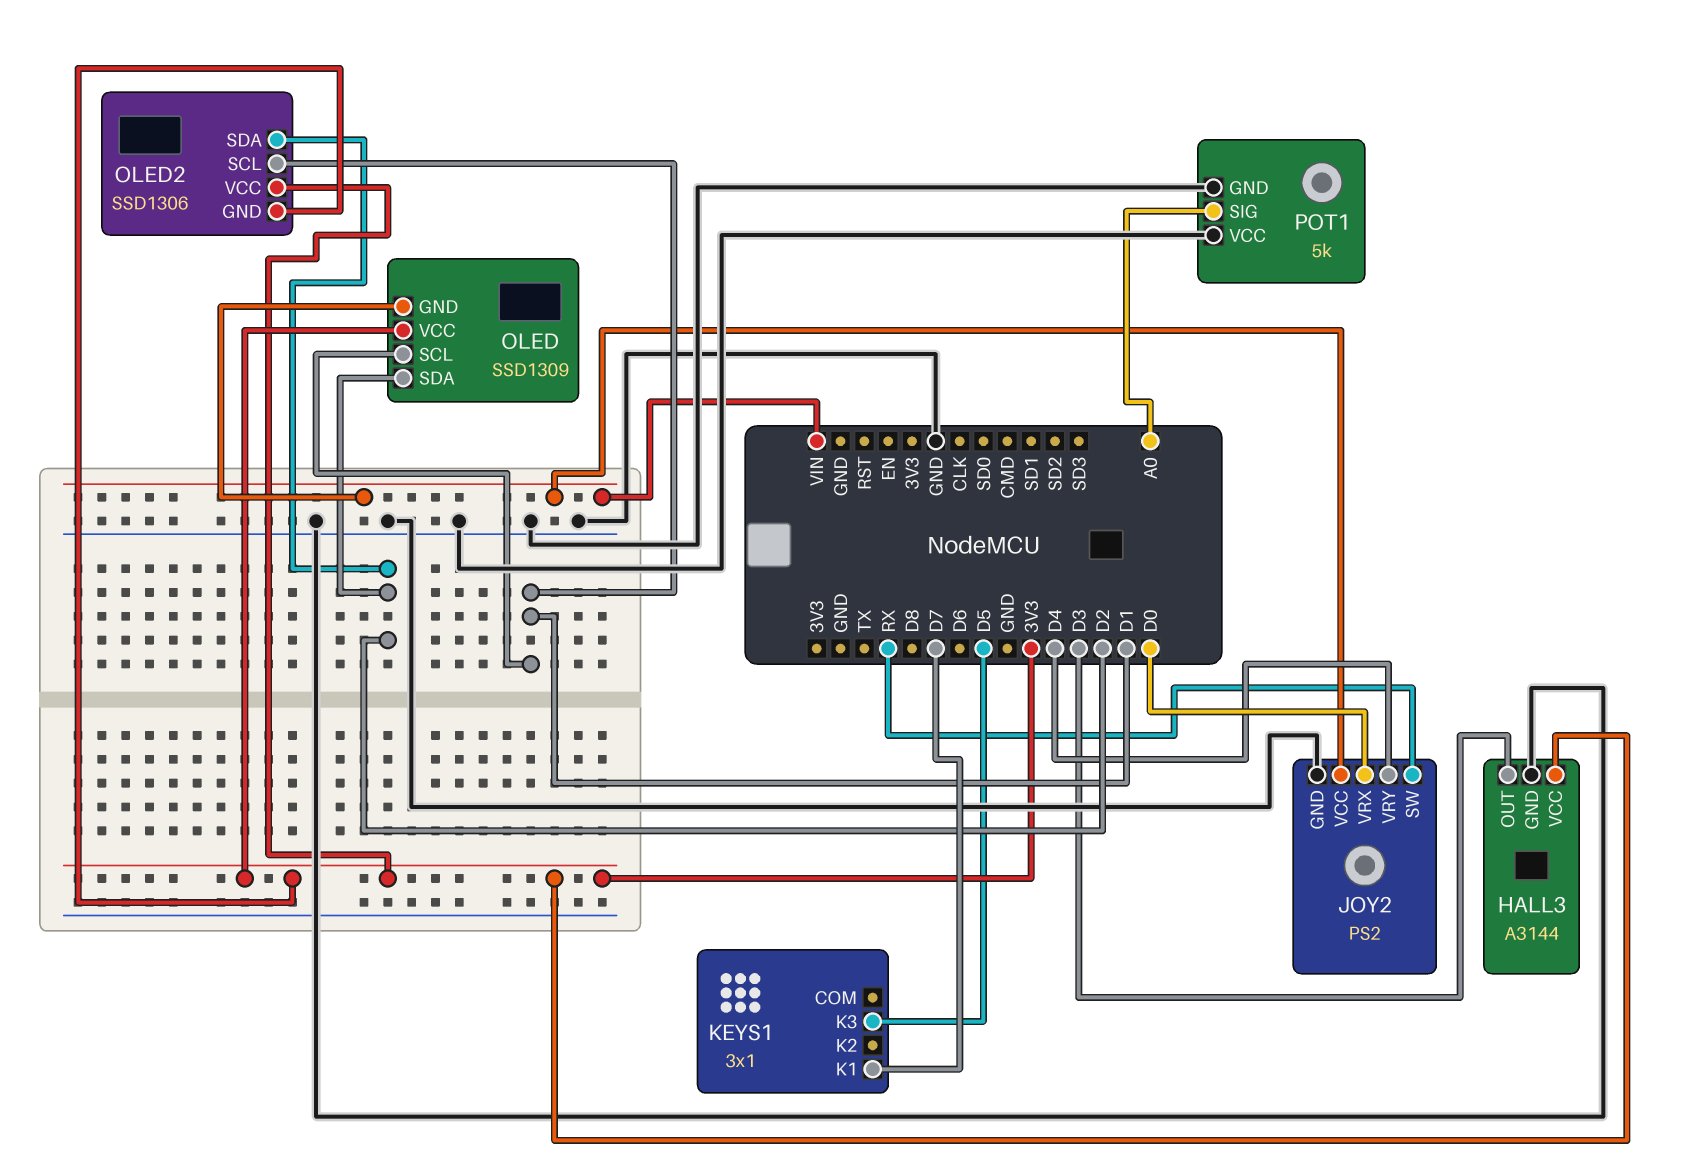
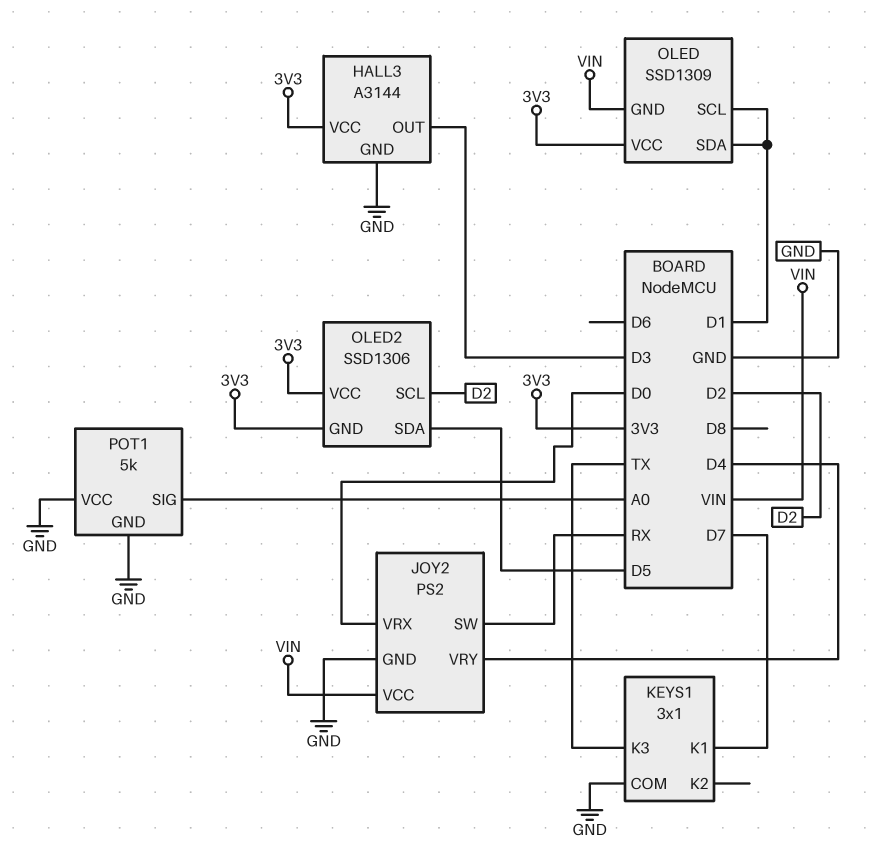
KEYS1 pin COM: none -> GND
KEYS1 pin K3: D5 -> TX
OLED pin SDA: D2 -> D1
OLED2 pin SCL: D1 -> D2
OLED2 pin SDA: D2 -> D5

